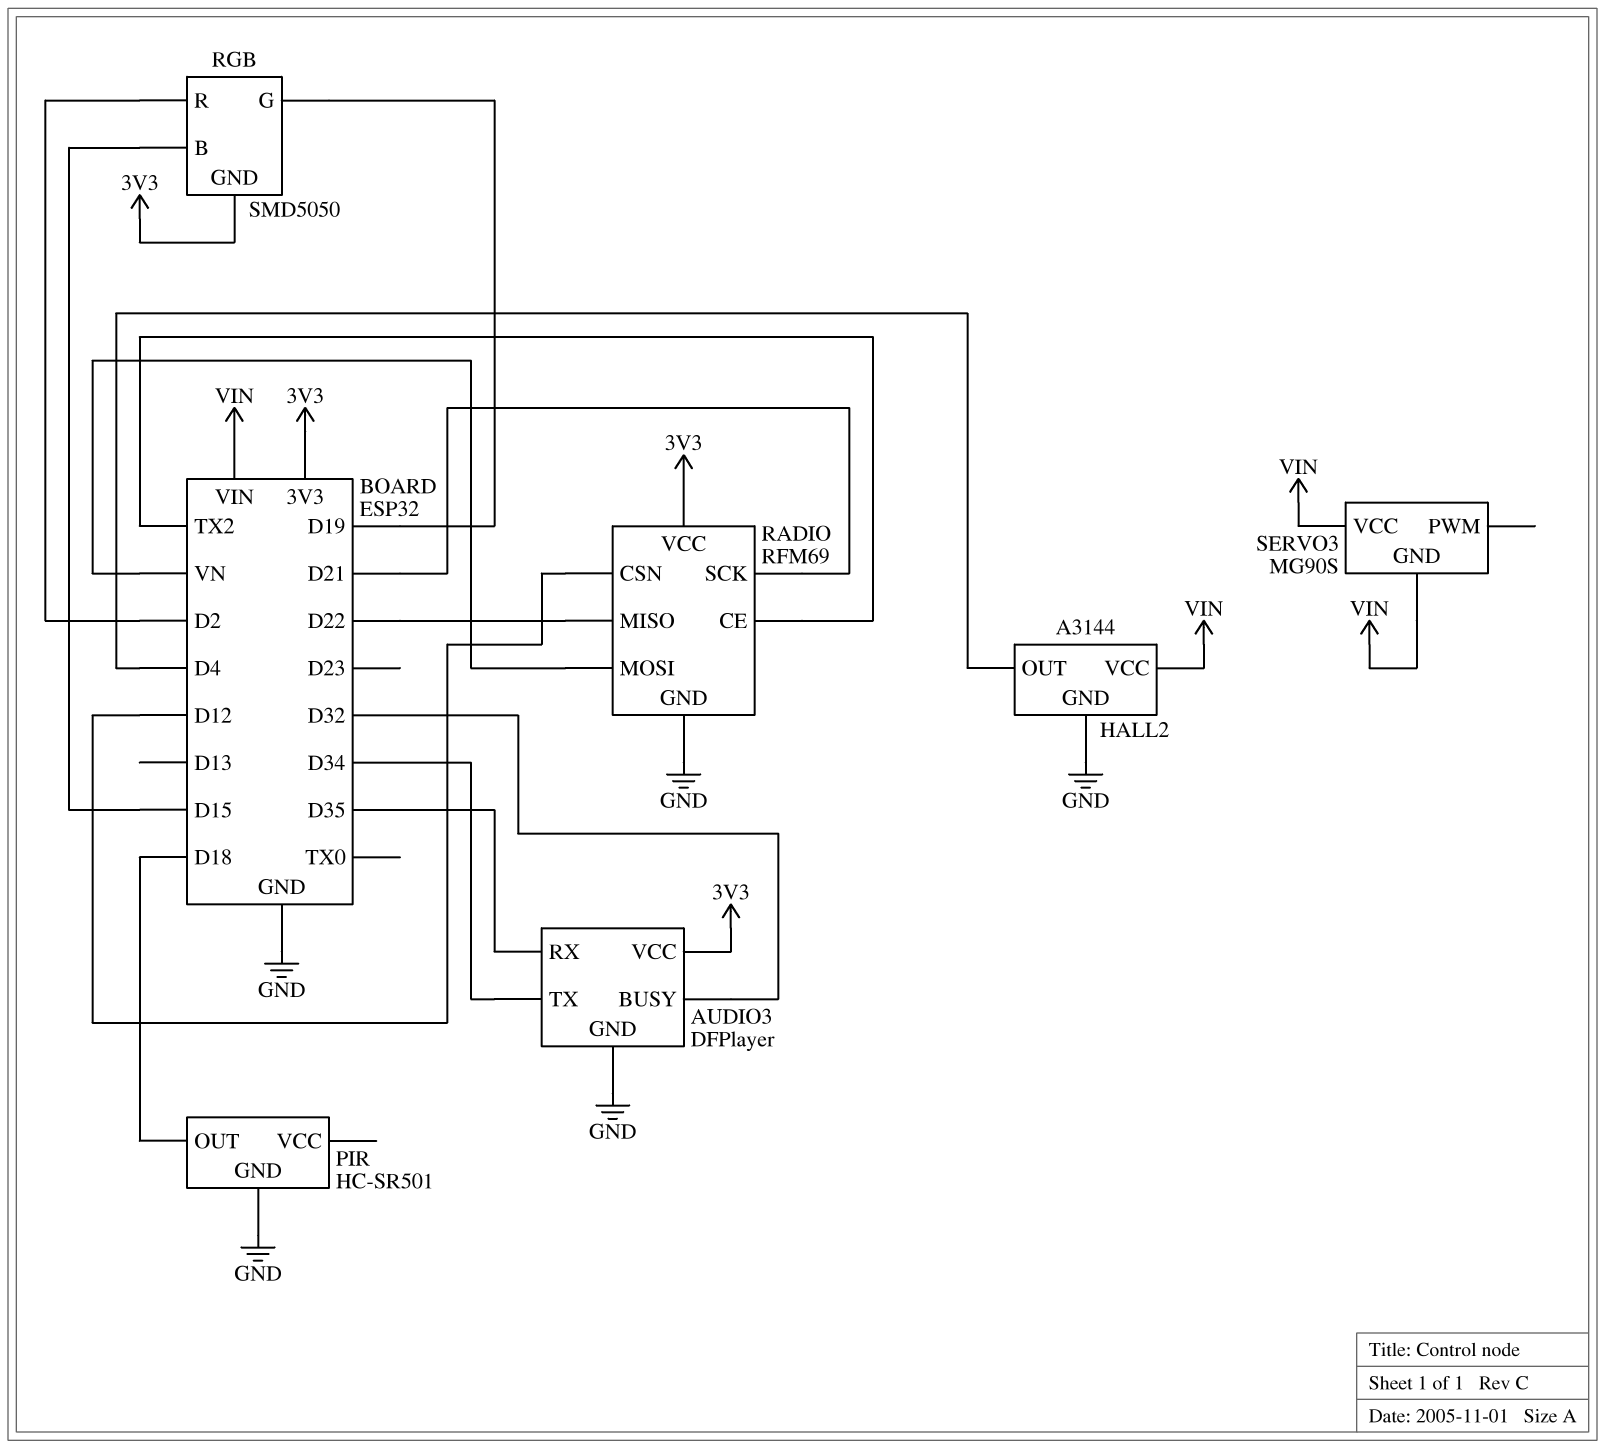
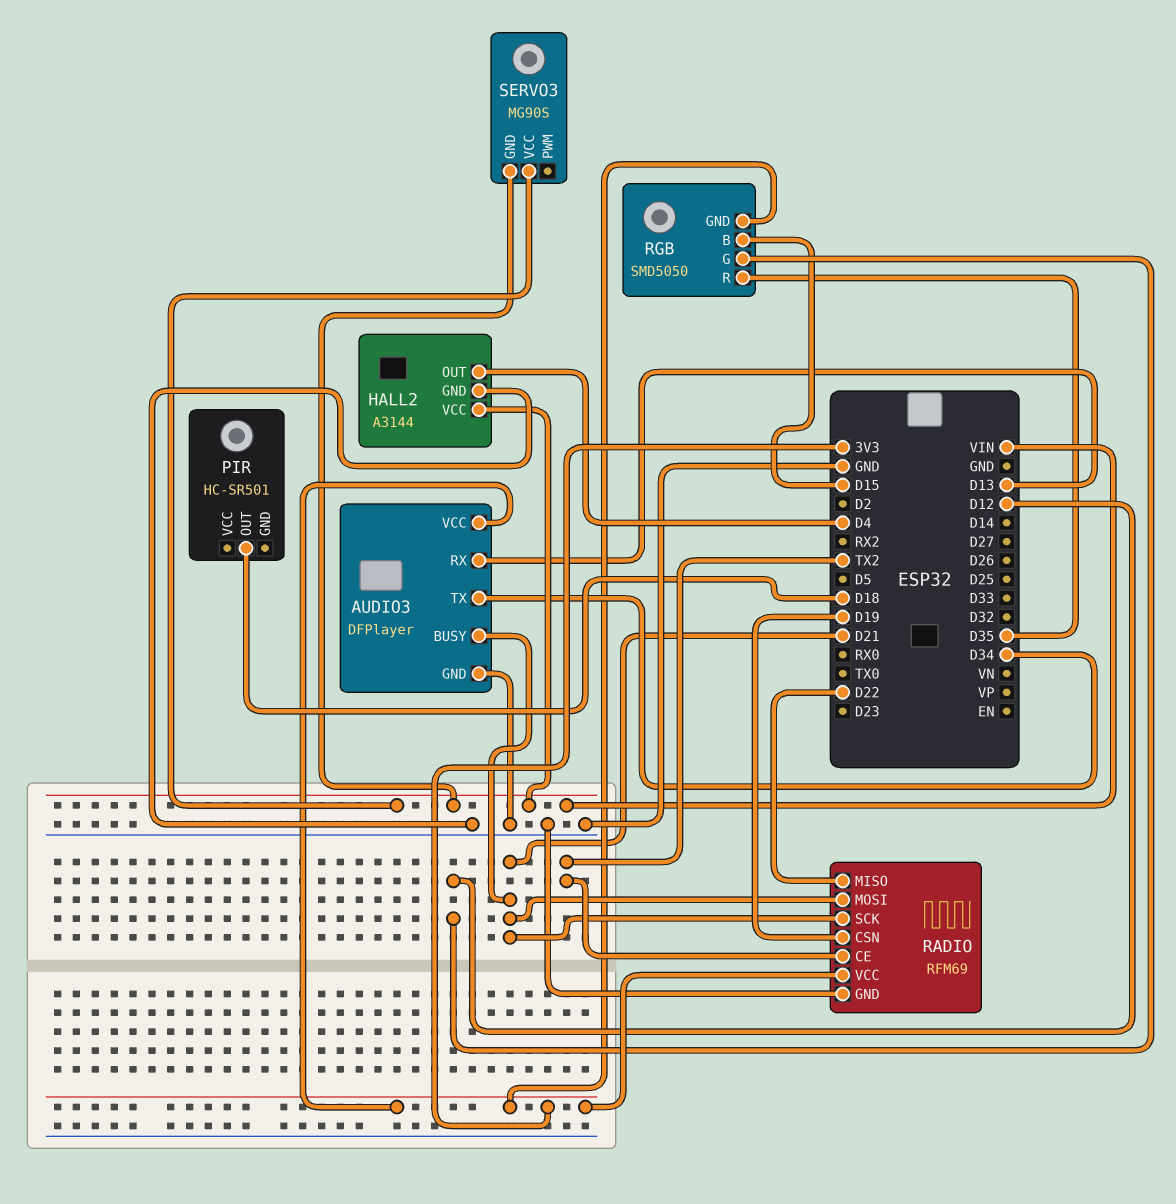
AUDIO3 pin BUSY: D32 -> D21
AUDIO3 pin RX: D35 -> D13
PIR pin GND: GND -> none
RADIO pin CSN: D12 -> D19
RADIO pin MOSI: VN -> D21
RGB pin G: D19 -> D12
RGB pin R: D2 -> D35

